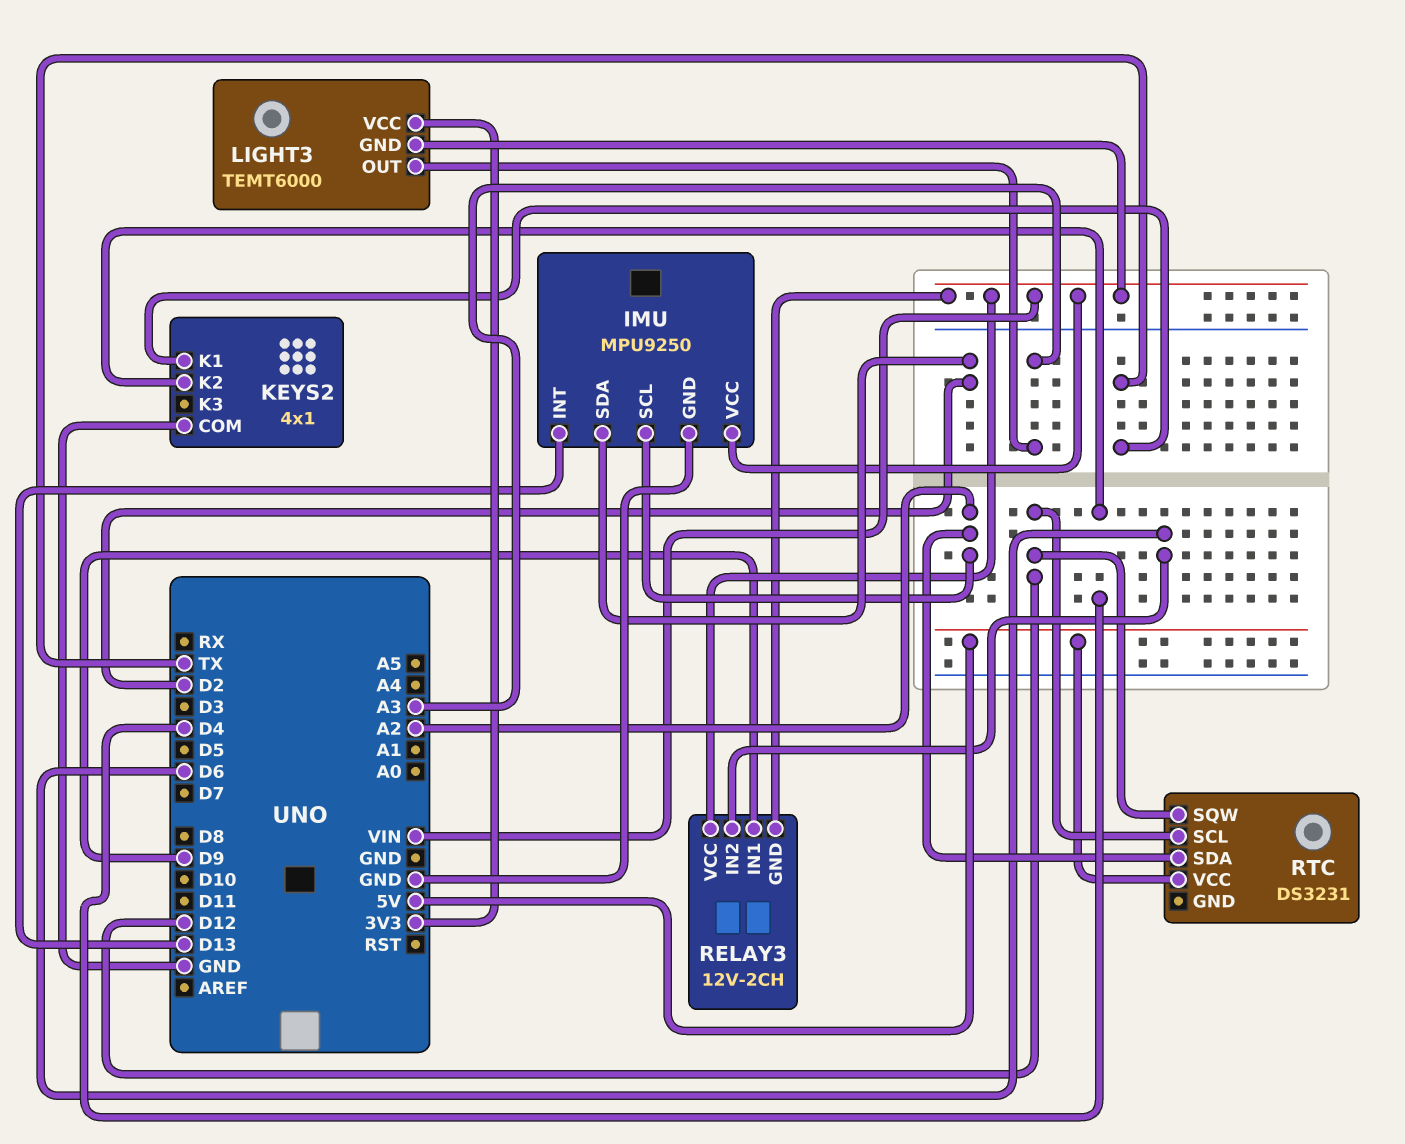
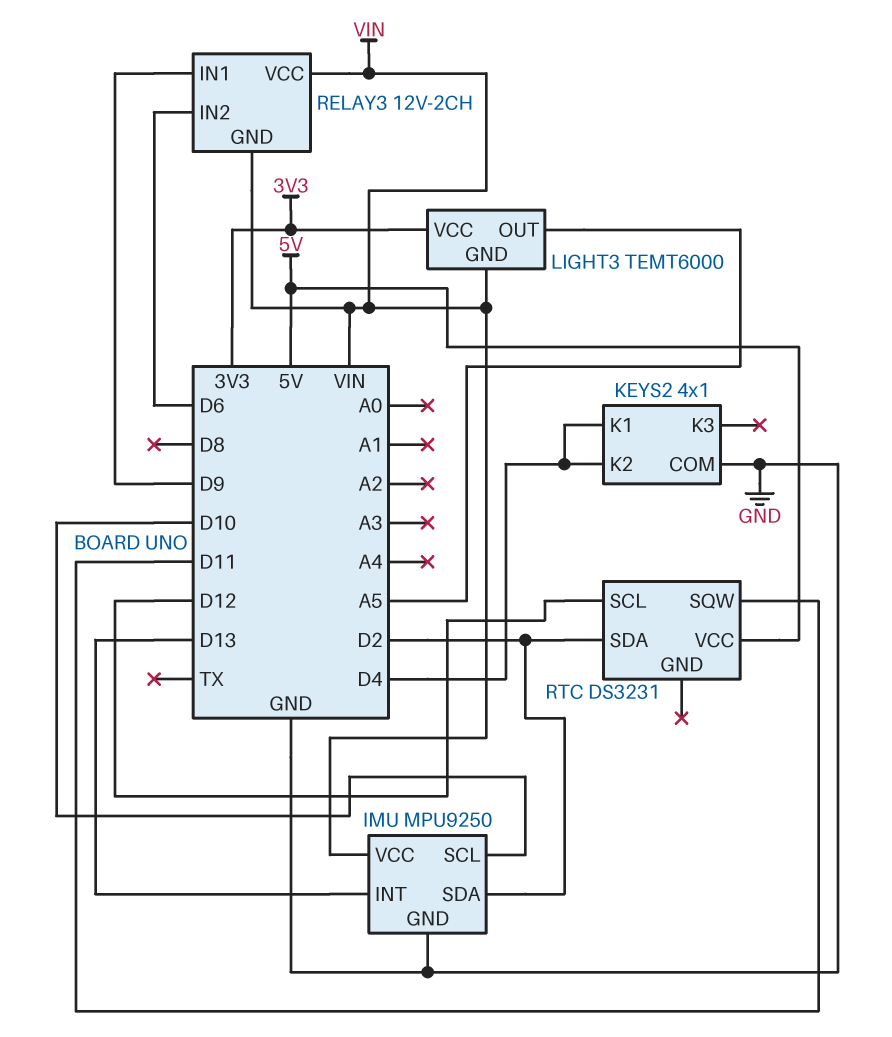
IMU pin SCL: A2 -> D10
KEYS2 pin K1: TX -> D4
LIGHT3 pin OUT: A3 -> A5
RTC pin SDA: A2 -> D2
RTC pin SQW: D12 -> D11

